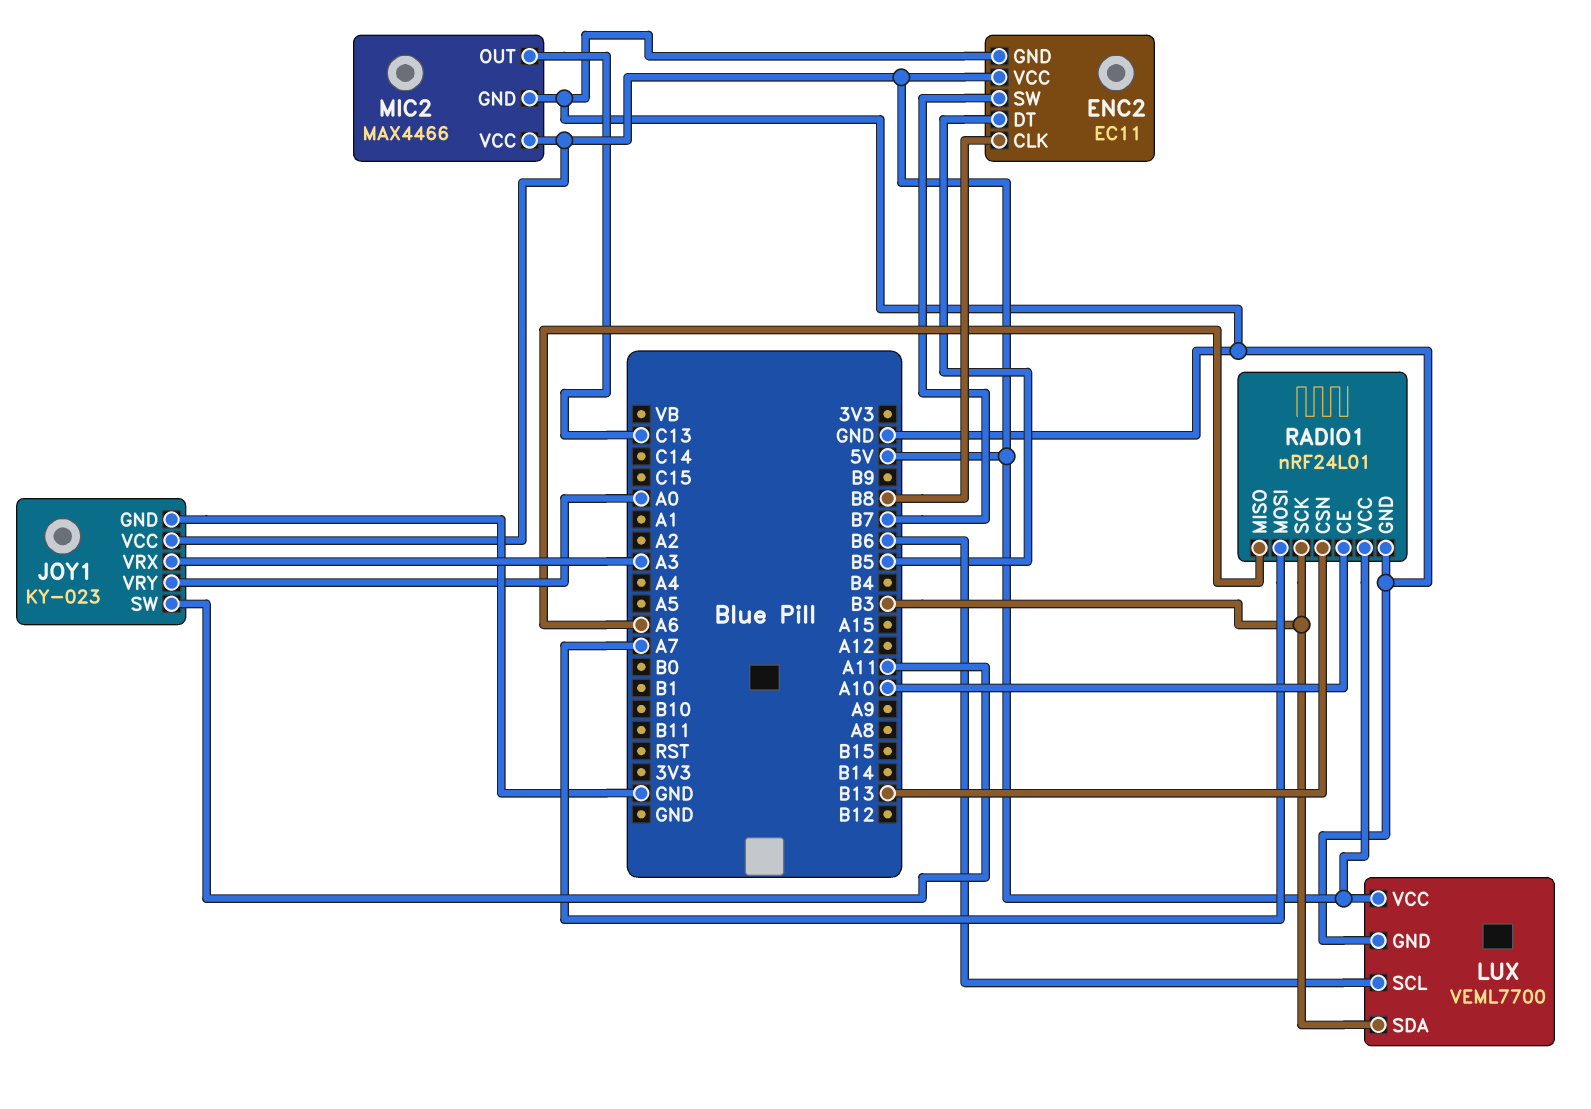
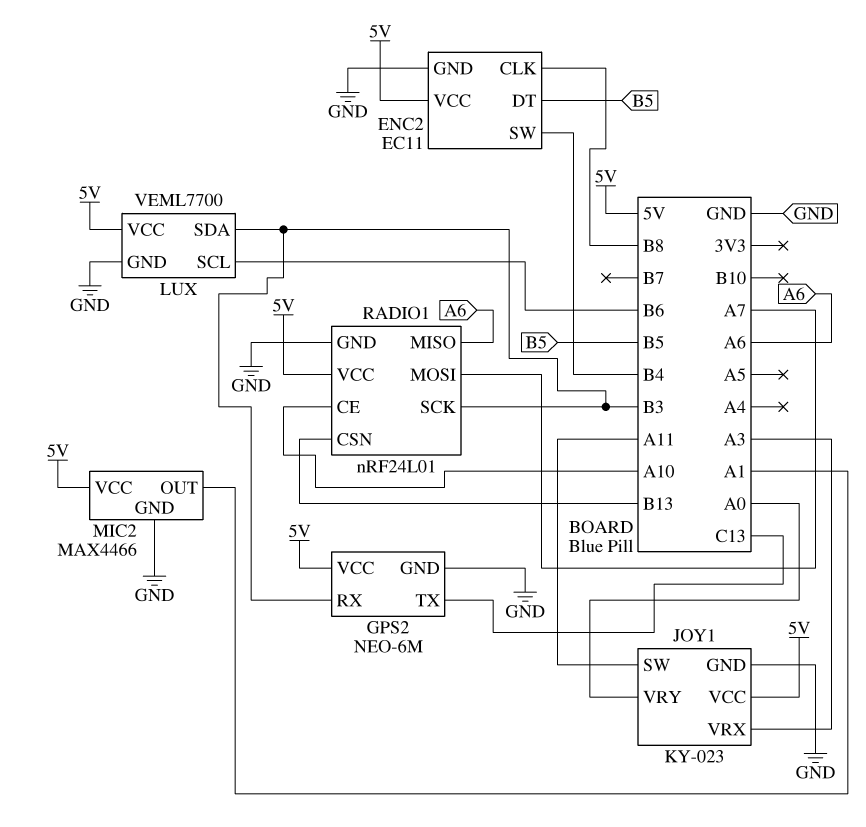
ENC2 pin SW: B7 -> B4
GPS2: none -> NEO-6M
GPS2 pin GND: none -> GND
GPS2 pin RX: none -> B3
GPS2 pin TX: none -> C13
GPS2 pin VCC: none -> 5V
MIC2 pin OUT: C13 -> A1

